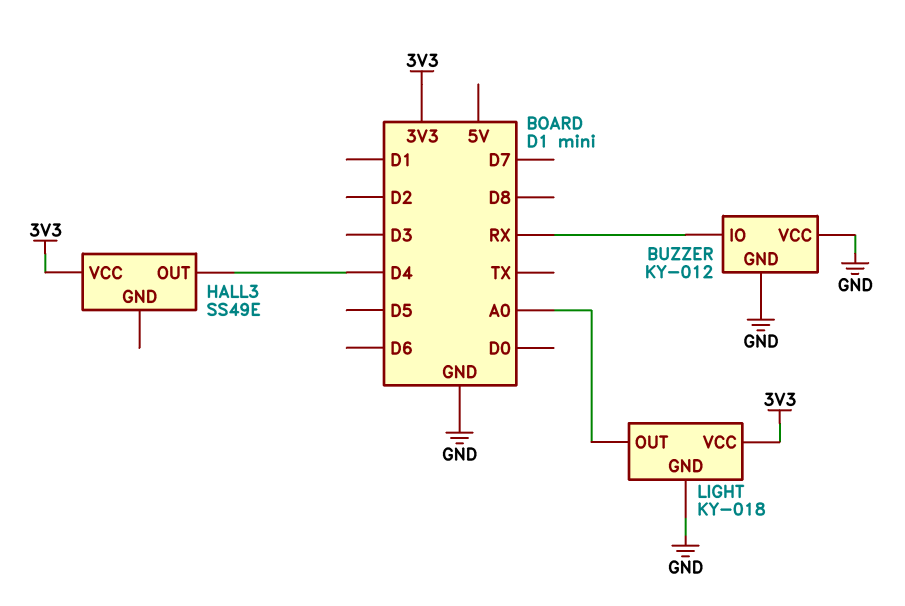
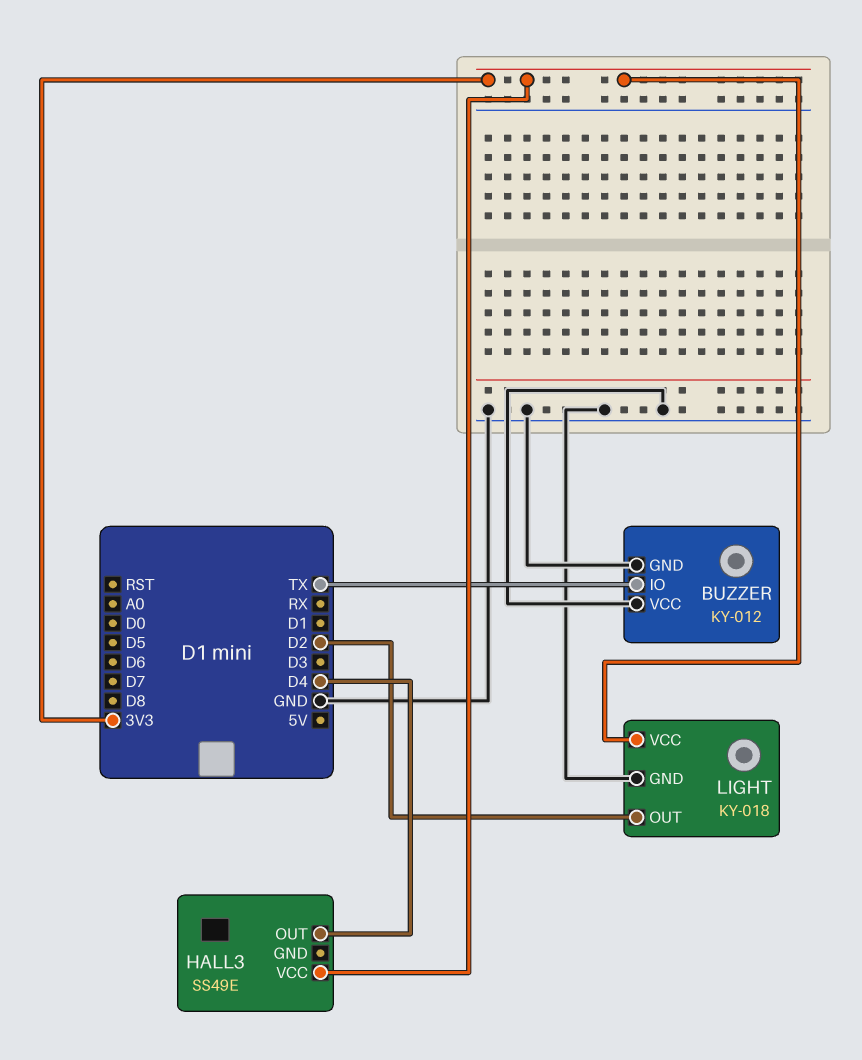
BUZZER pin IO: RX -> TX
LIGHT pin OUT: A0 -> D2

